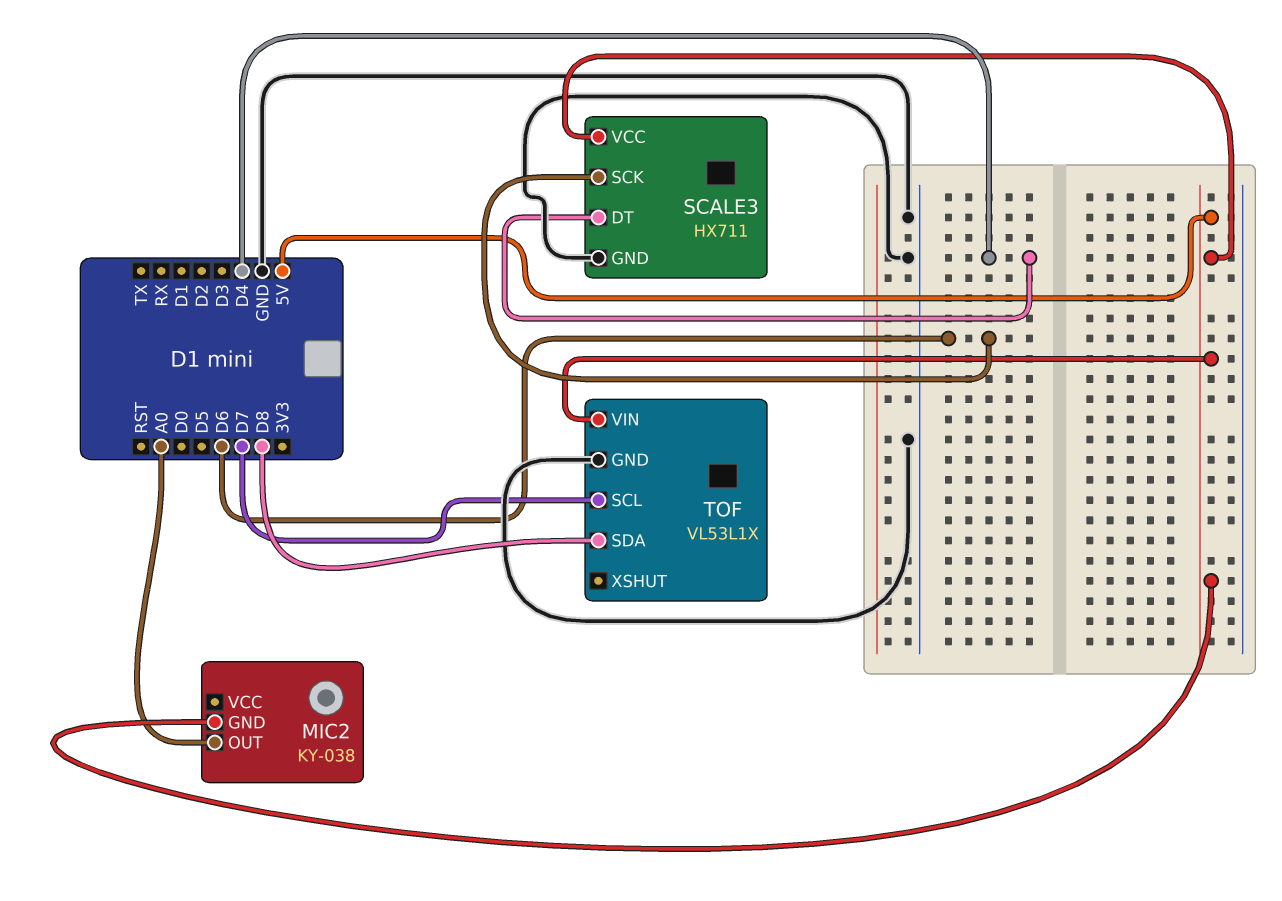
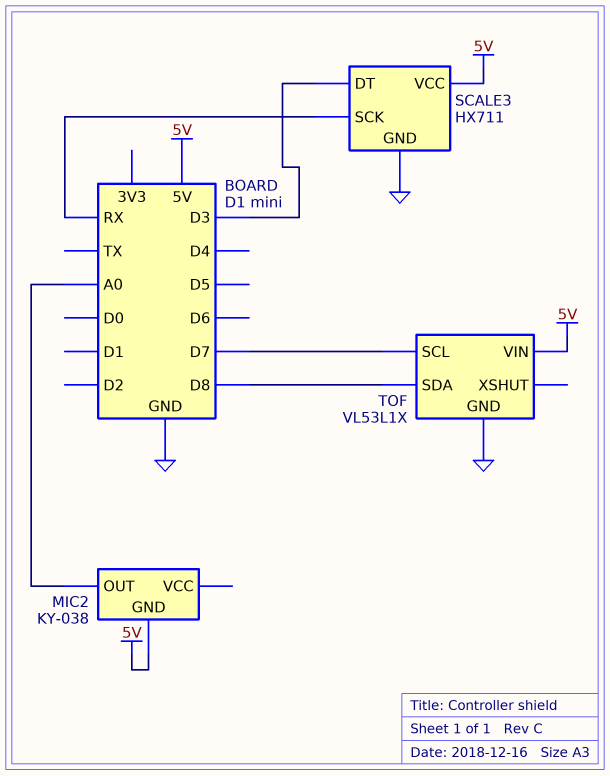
SCALE3 pin DT: D4 -> D3
SCALE3 pin SCK: D6 -> RX

